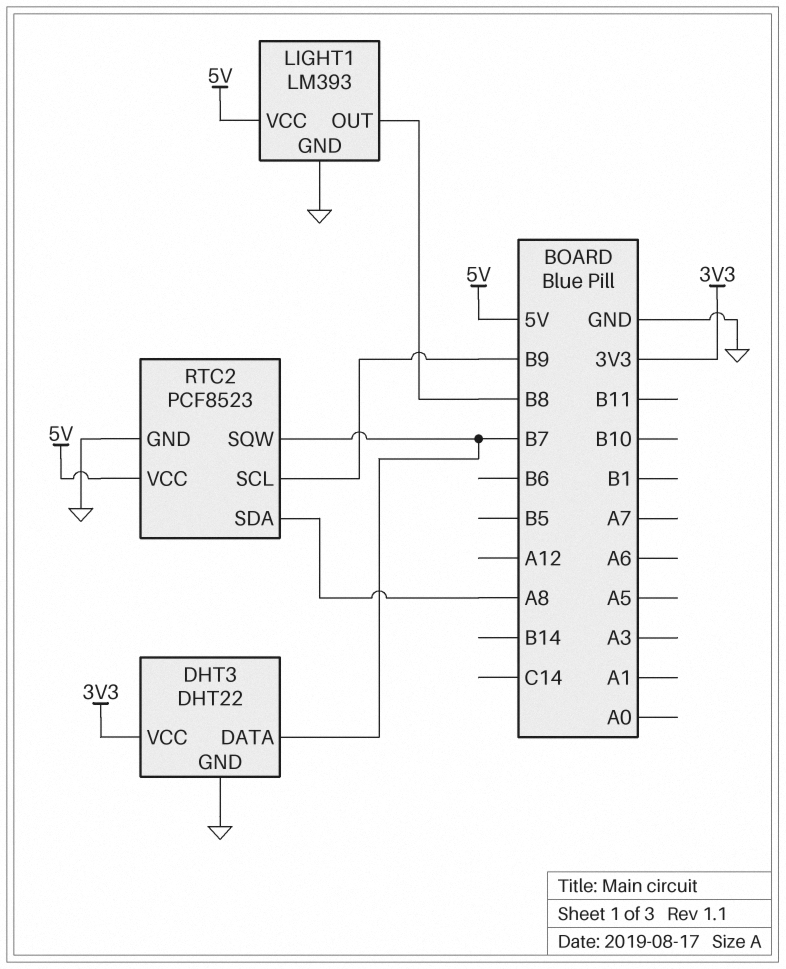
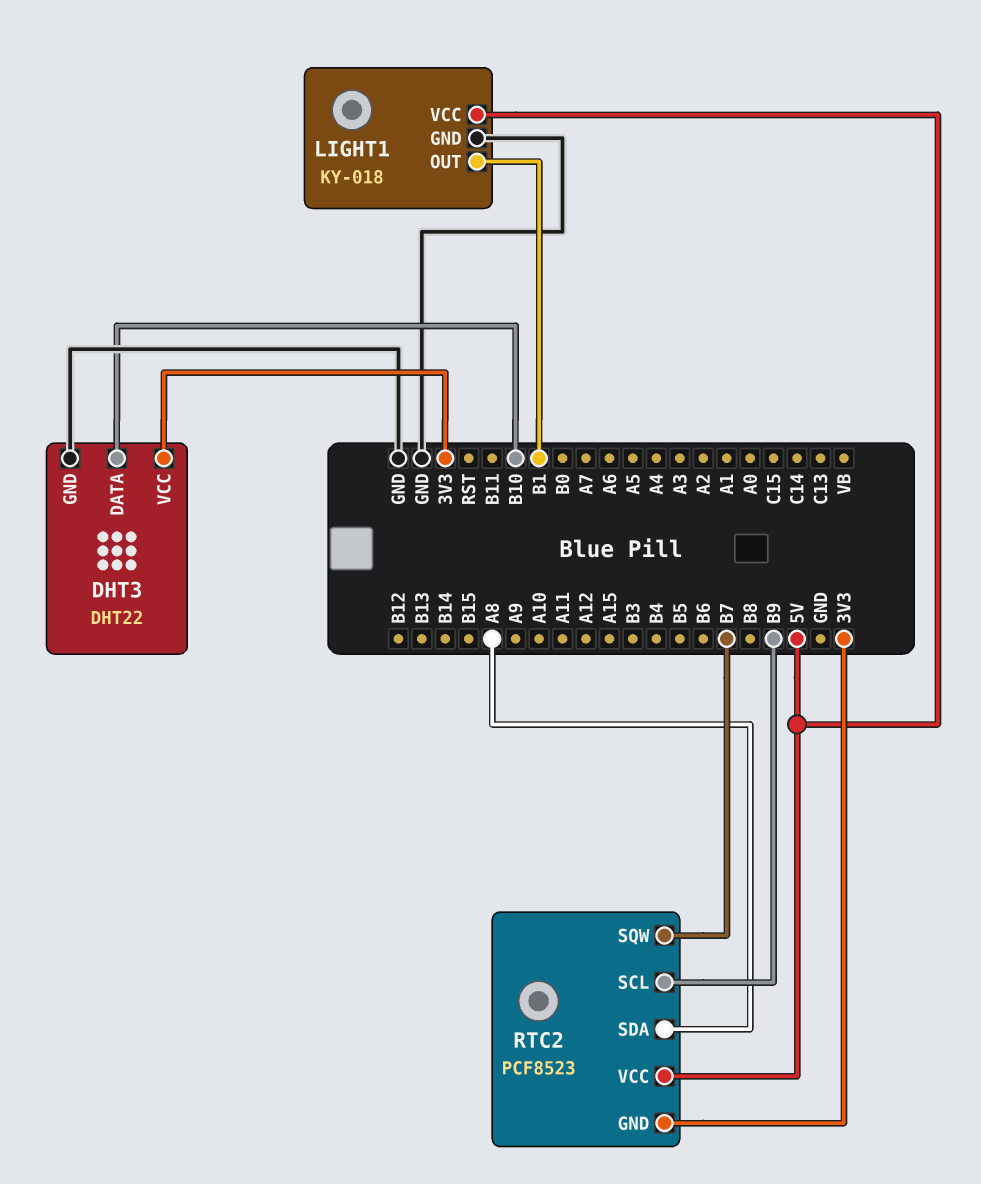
DHT3 pin DATA: B7 -> B10
LIGHT1: LM393 -> KY-018
LIGHT1 pin OUT: B8 -> B1
RTC2 pin GND: GND -> 3V3

